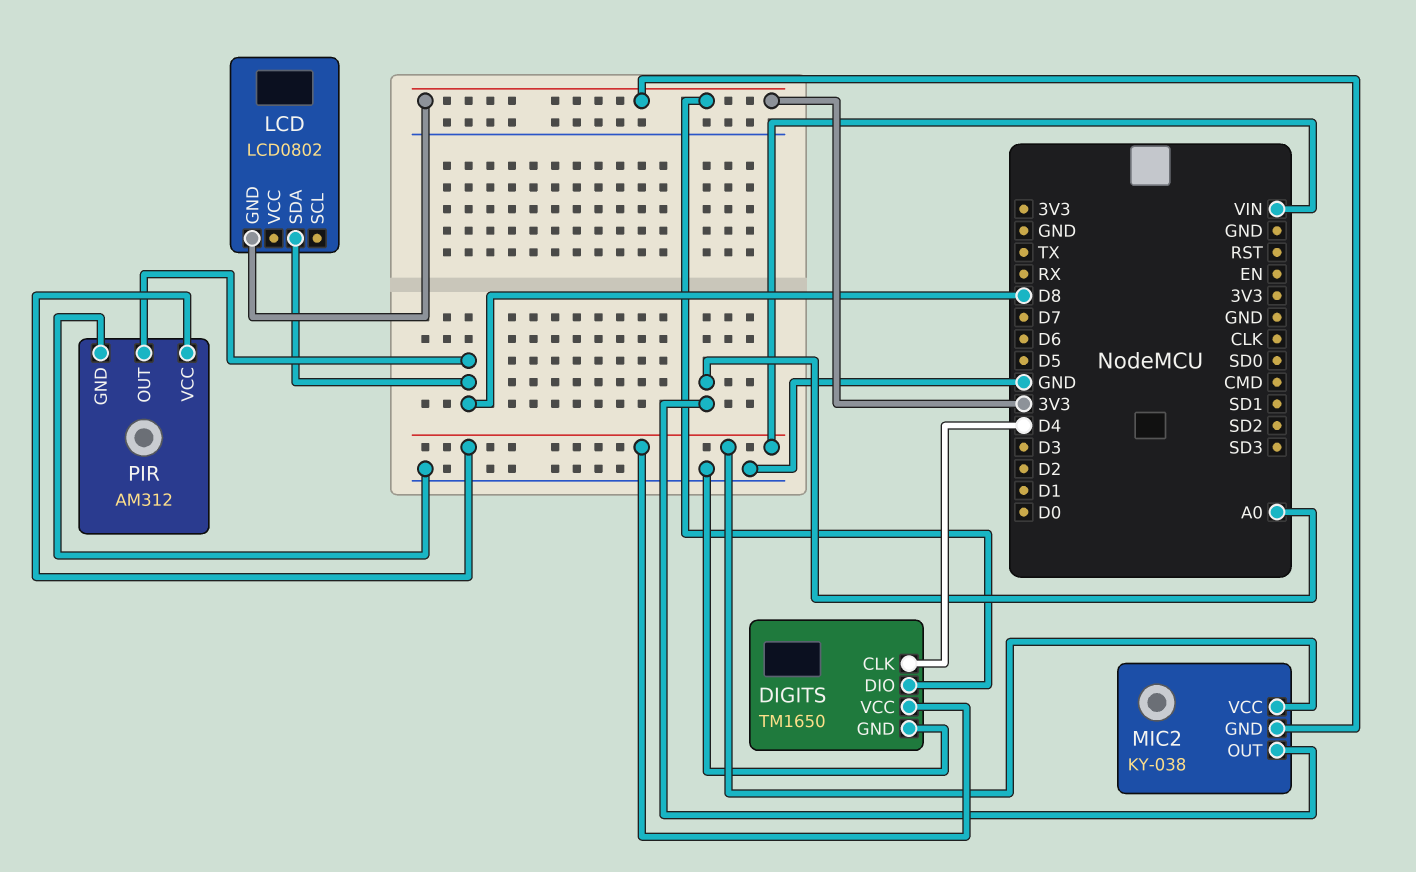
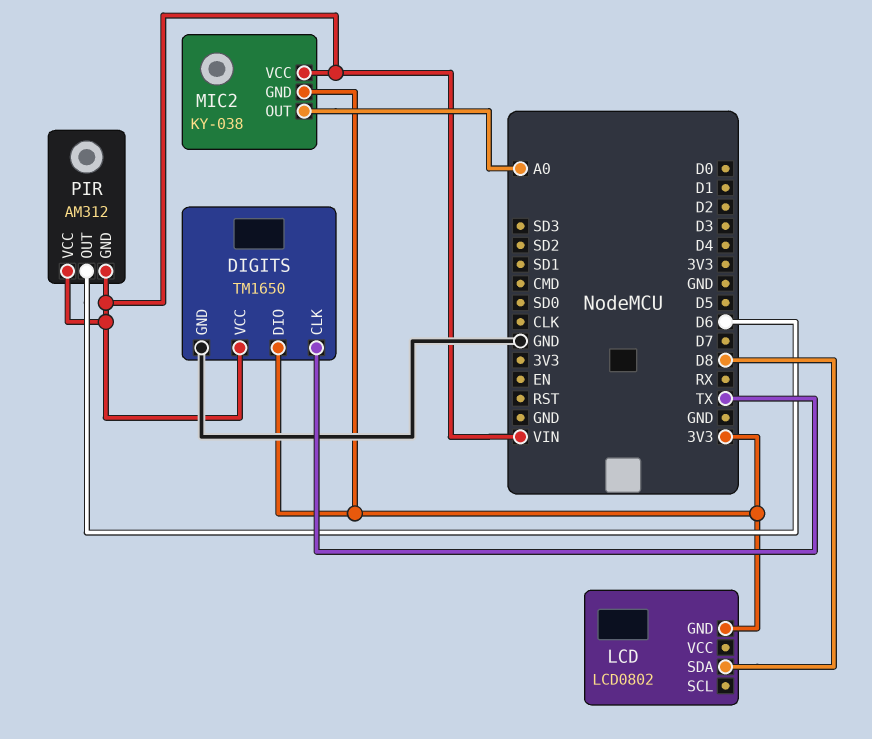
DIGITS pin CLK: D4 -> TX
PIR pin GND: GND -> VIN
PIR pin OUT: D8 -> D6

